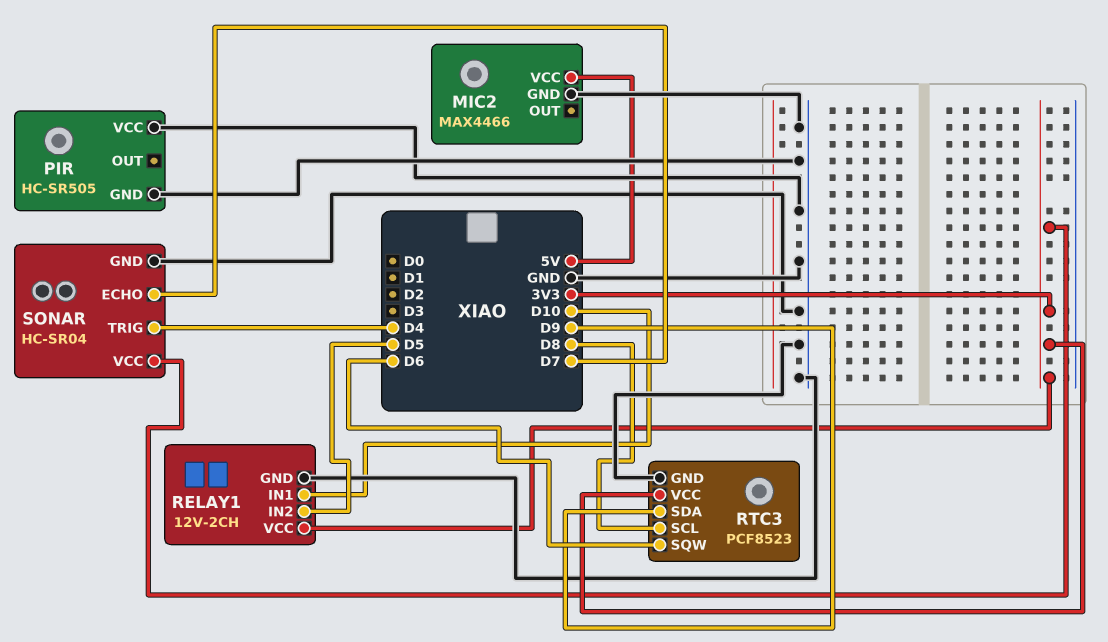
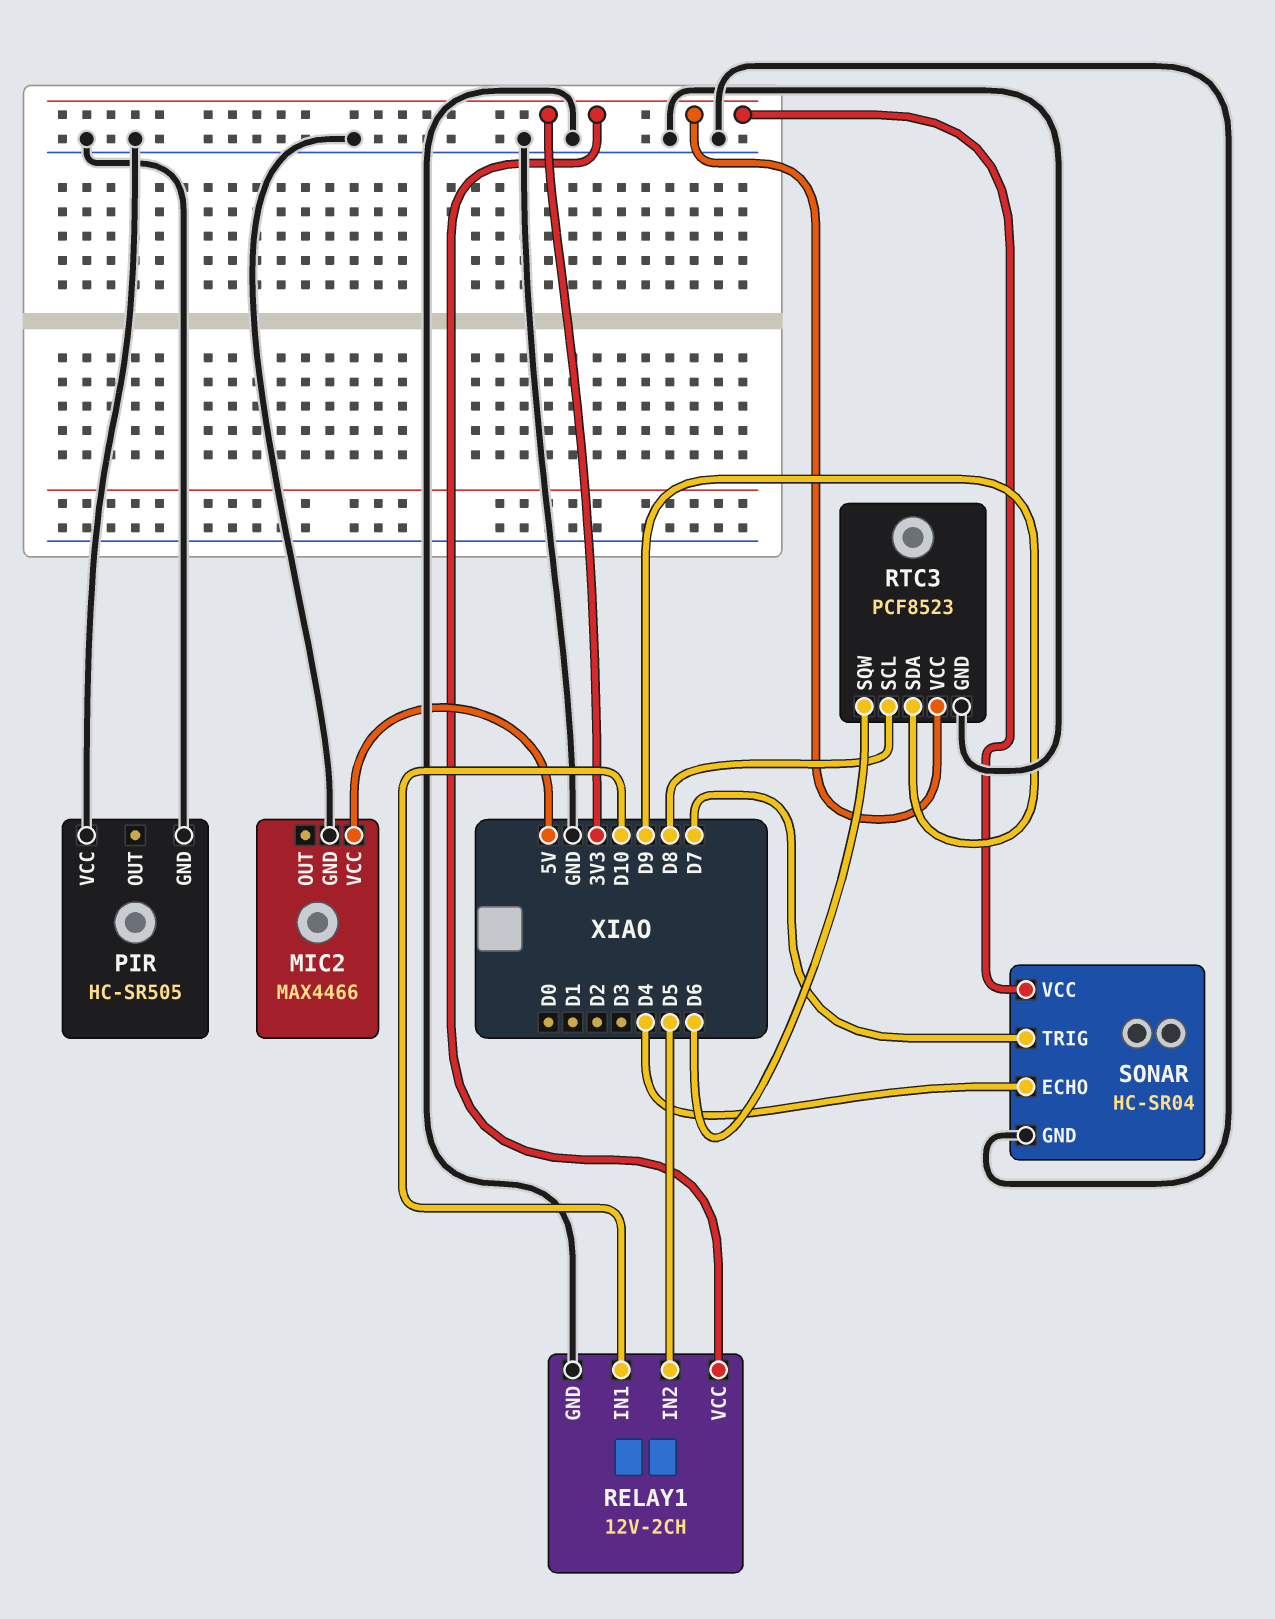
SONAR pin ECHO: D7 -> D4
SONAR pin TRIG: D4 -> D7

